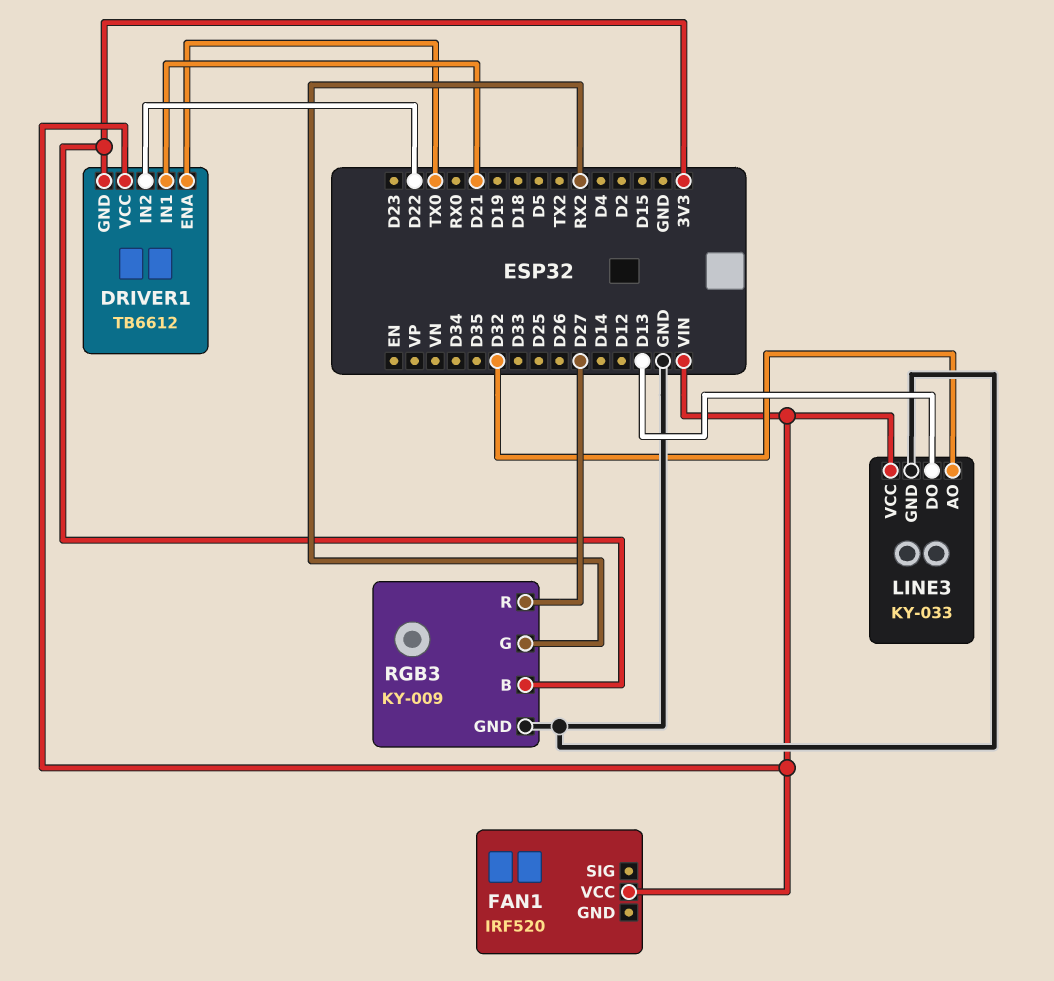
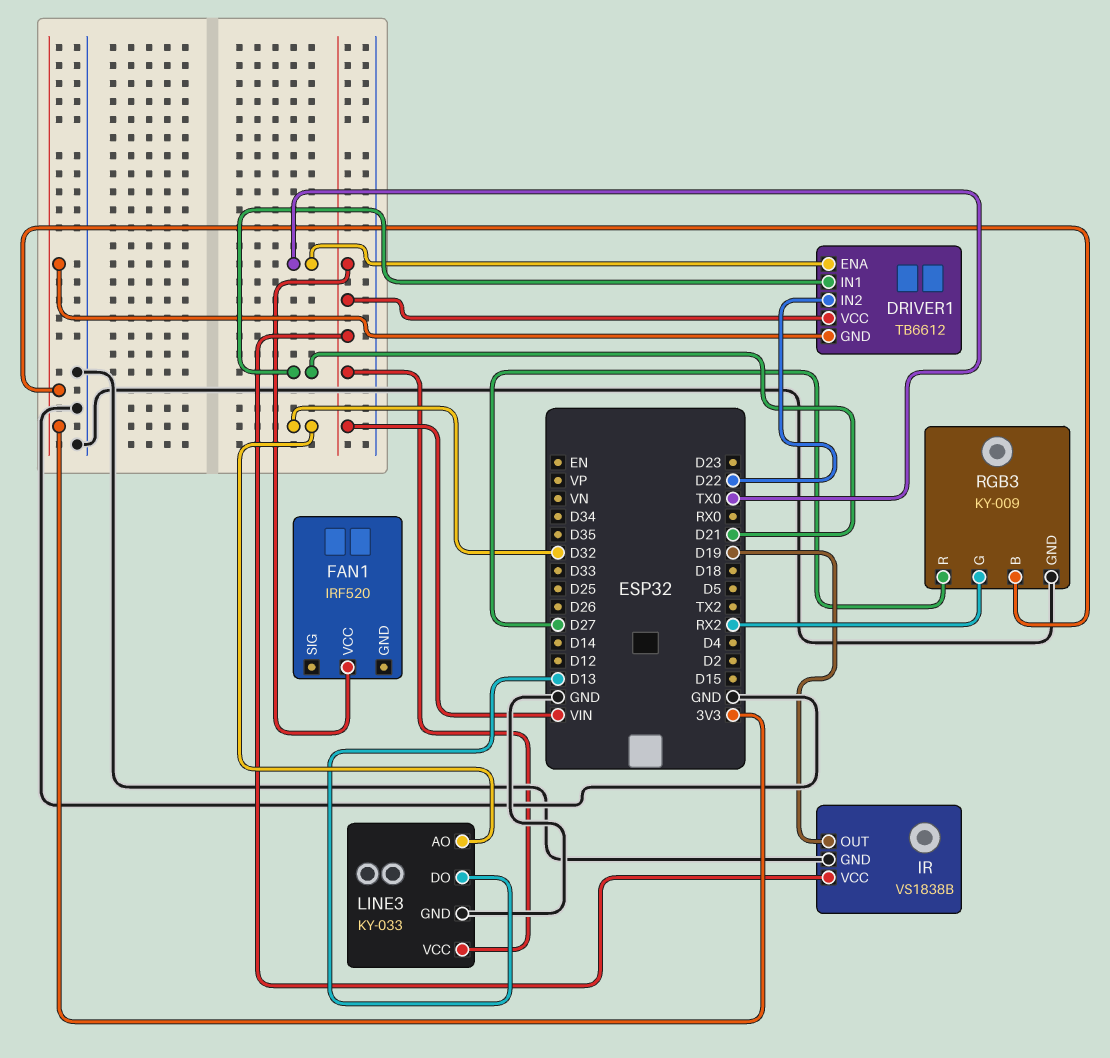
IR: none -> VS1838B
IR pin GND: none -> GND
IR pin OUT: none -> D19
IR pin VCC: none -> VIN

